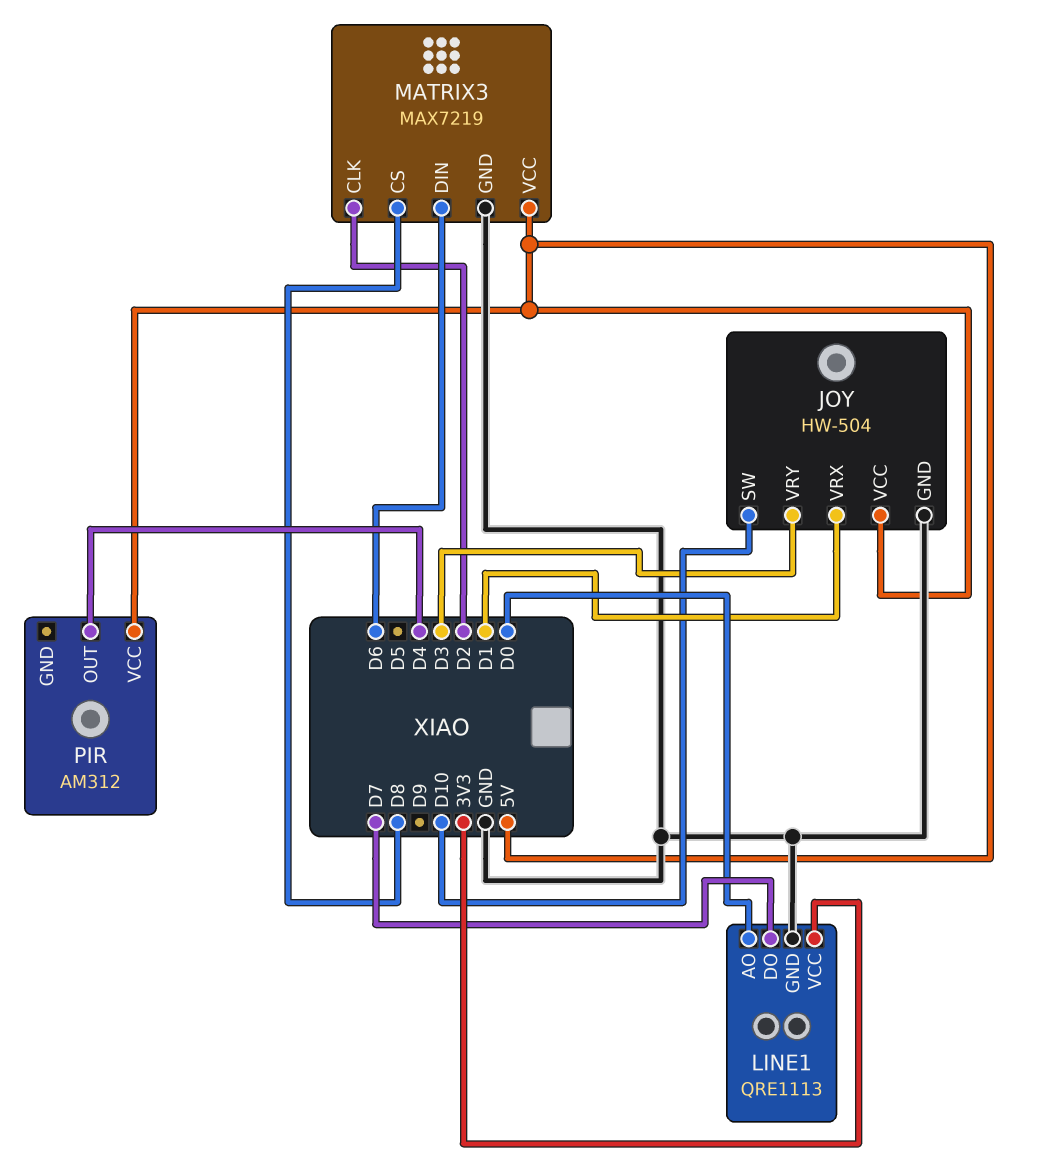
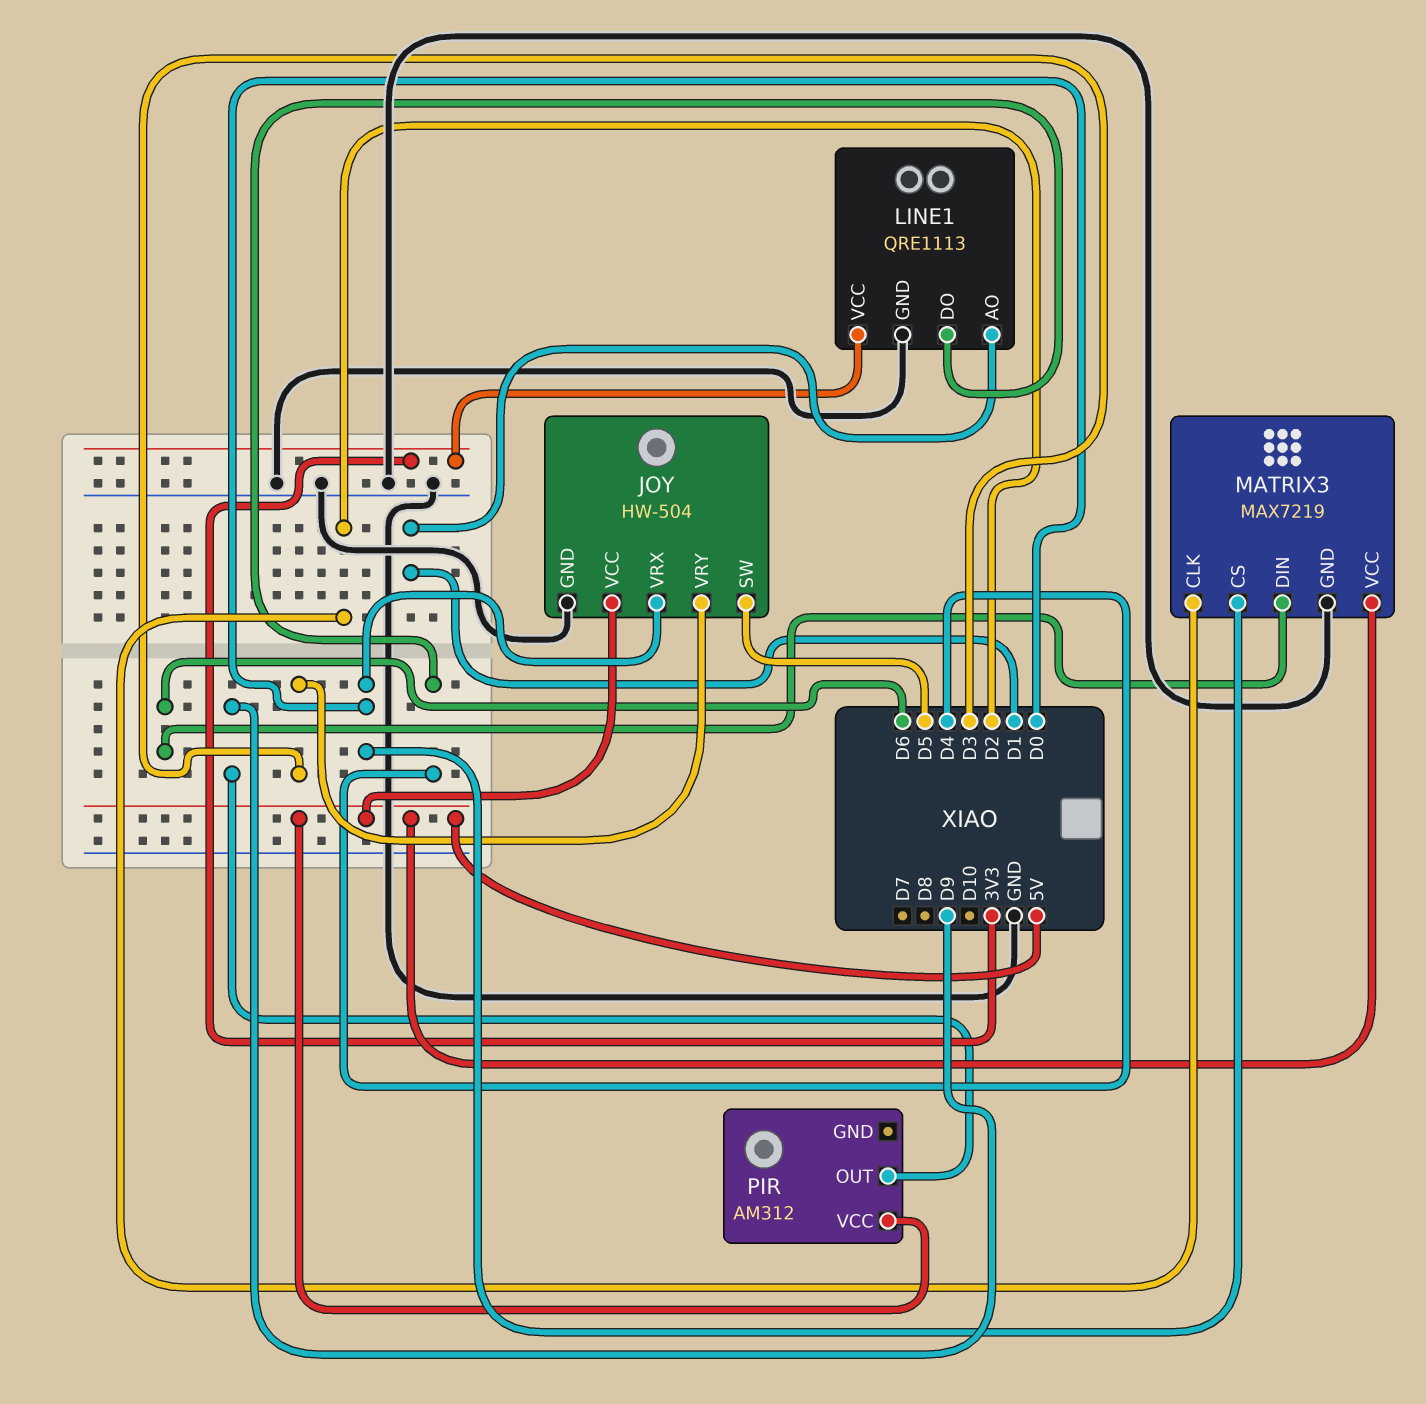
JOY pin SW: D10 -> D5
JOY pin VRX: D1 -> D0
LINE1 pin AO: D0 -> D1
LINE1 pin DO: D7 -> D4
MATRIX3 pin CS: D8 -> D0
PIR pin OUT: D4 -> D9

